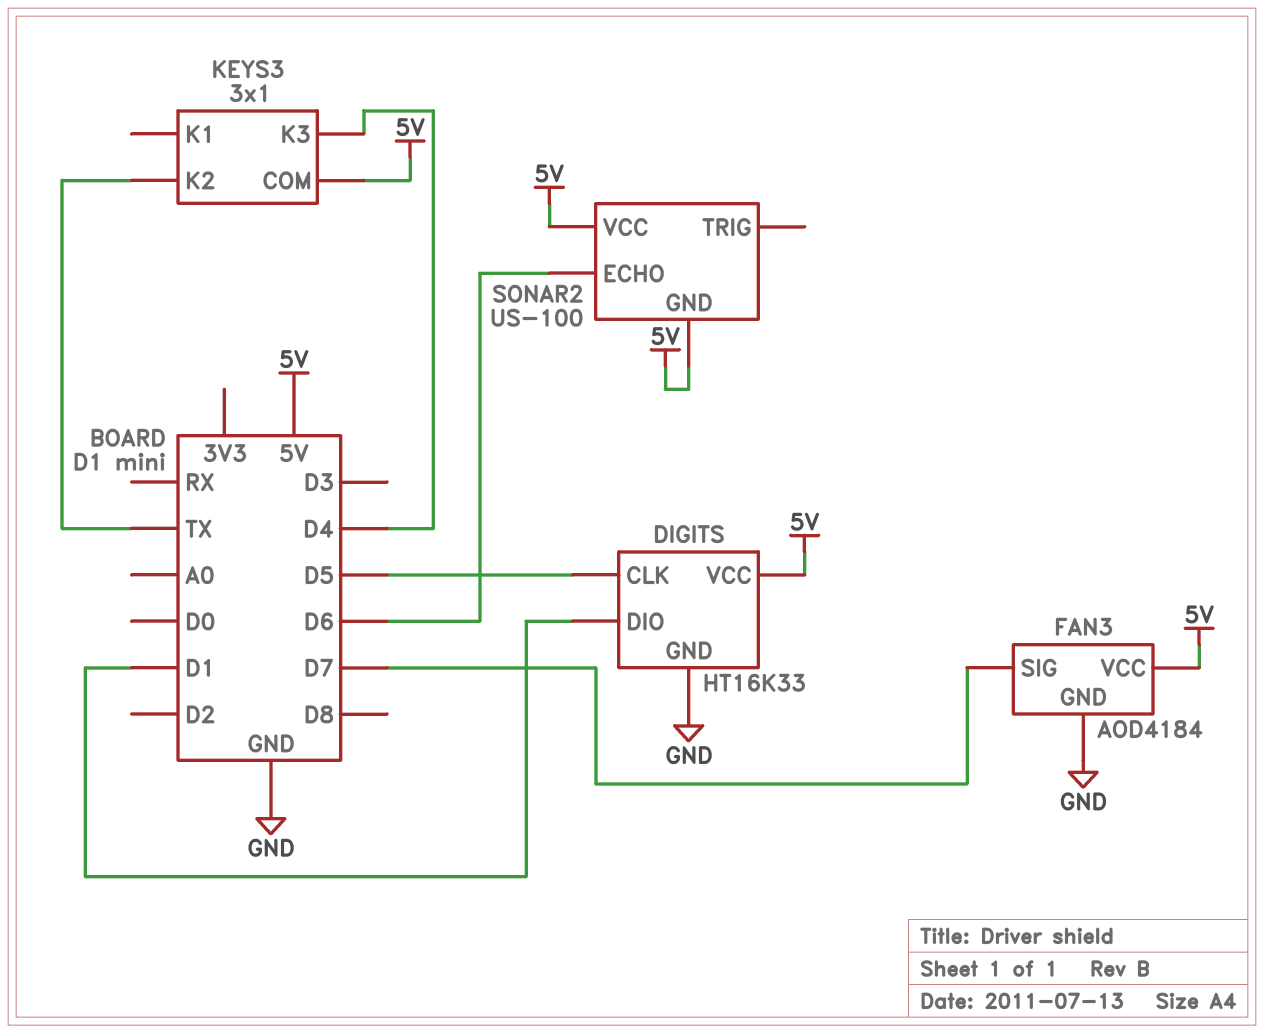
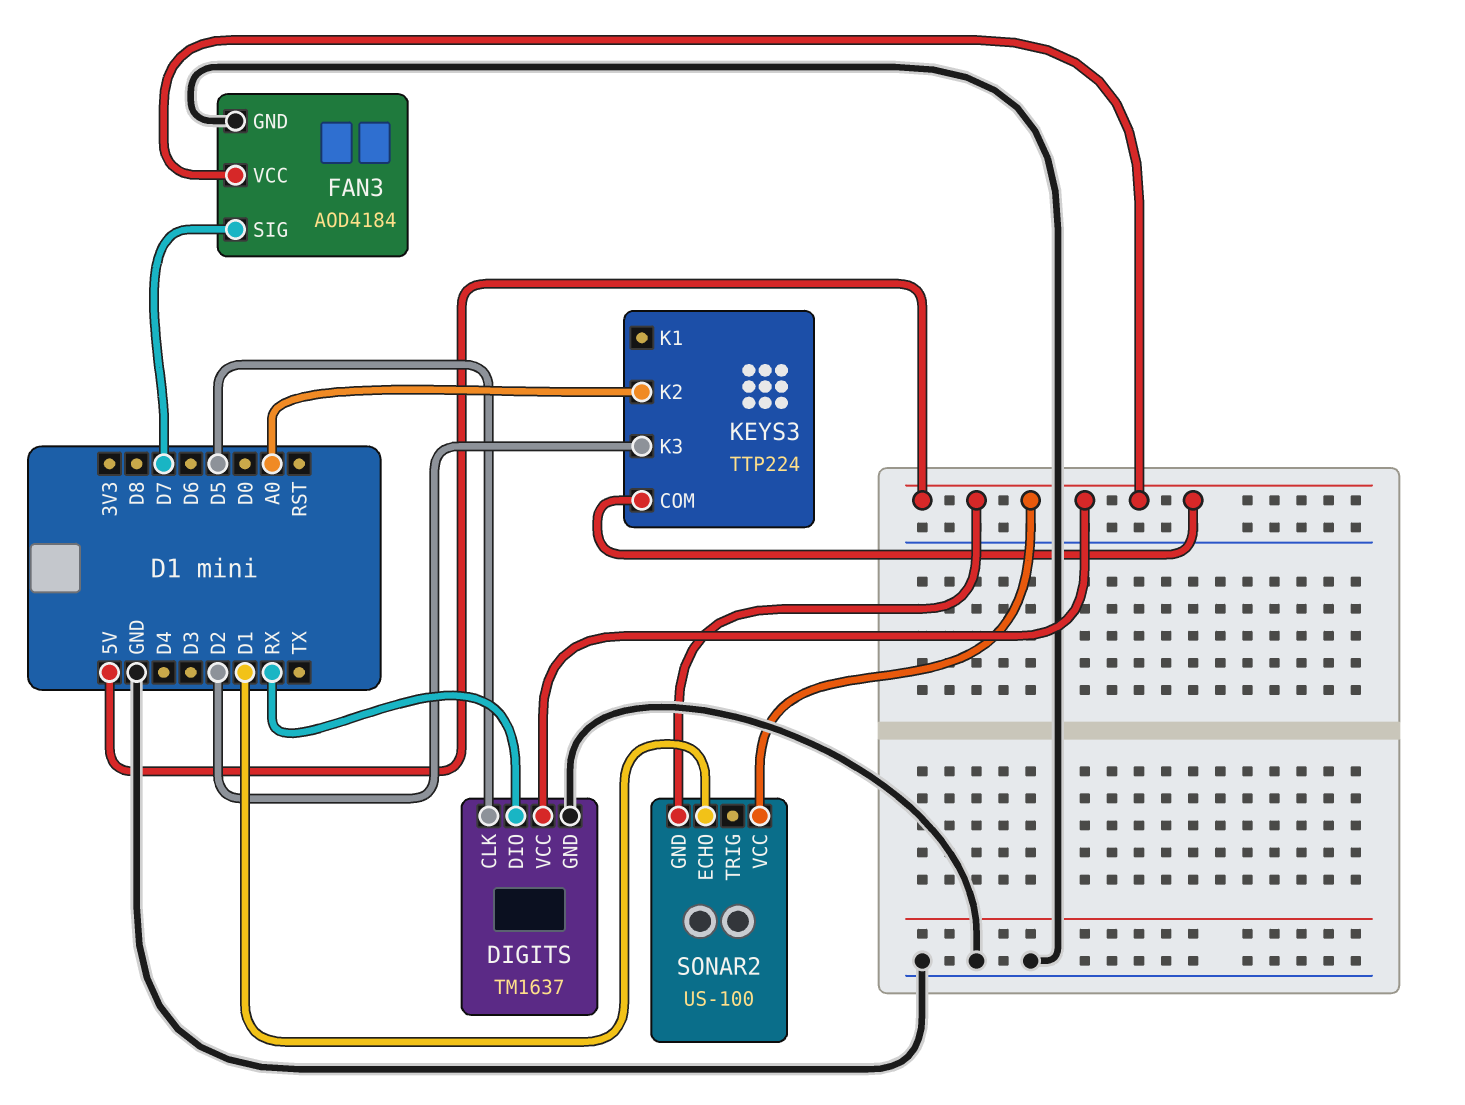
DIGITS: HT16K33 -> TM1637
DIGITS pin DIO: D1 -> RX
KEYS3: 3x1 -> TTP224
KEYS3 pin K2: TX -> A0
KEYS3 pin K3: D4 -> D2
SONAR2 pin ECHO: D6 -> D1

